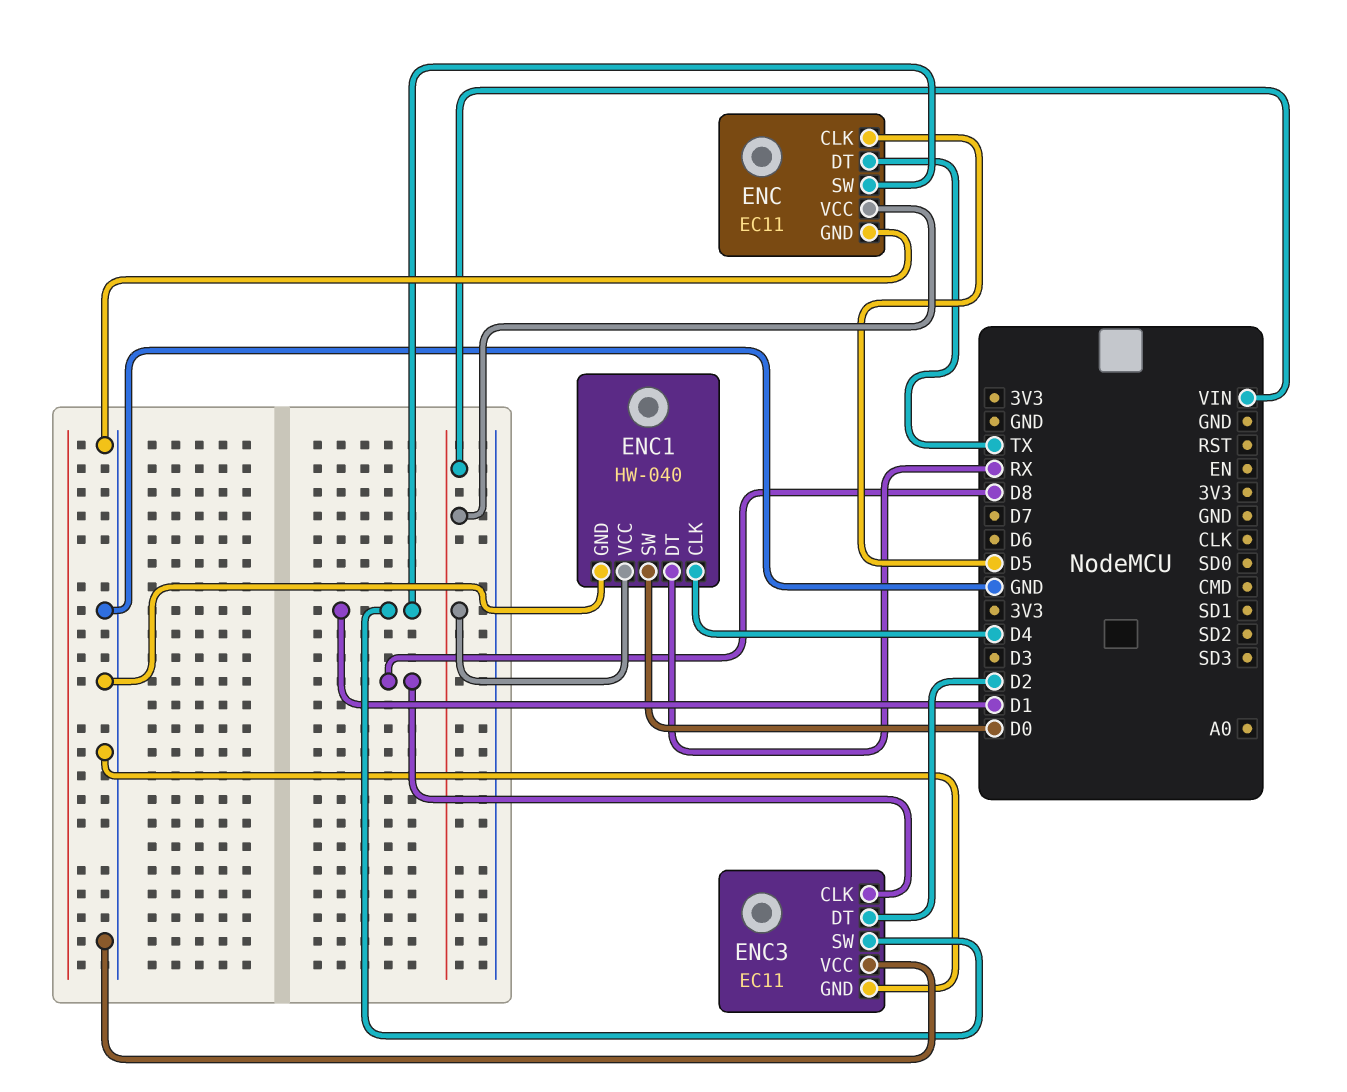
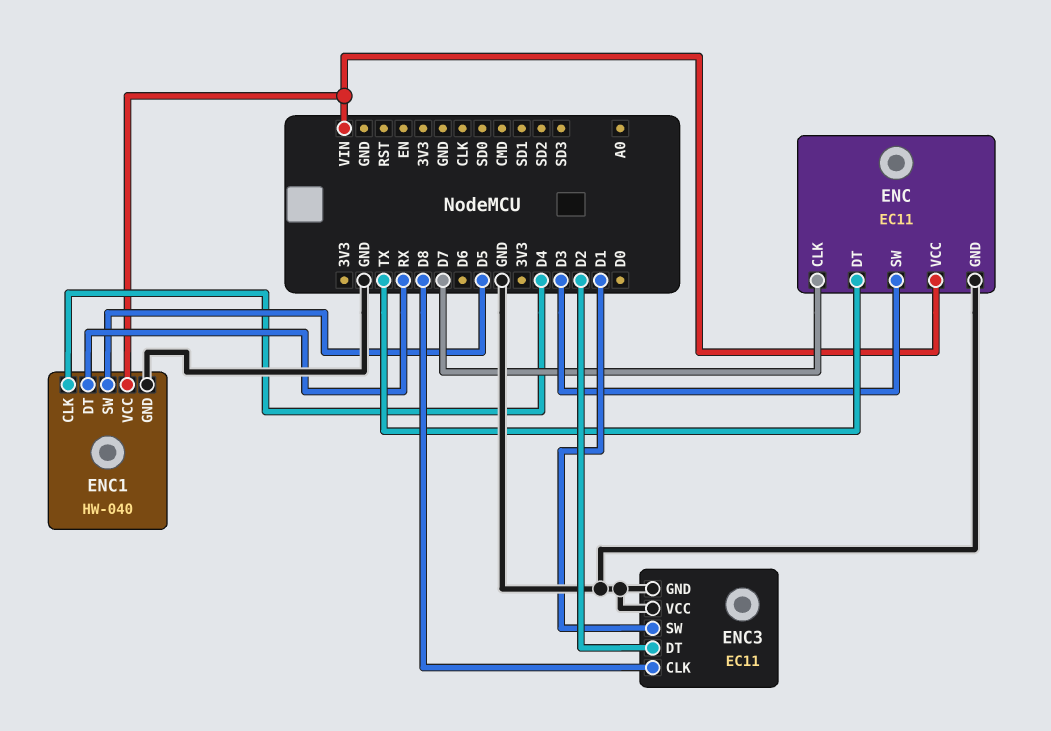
ENC pin CLK: D5 -> D7
ENC pin SW: D1 -> D3
ENC1 pin SW: D0 -> D5

